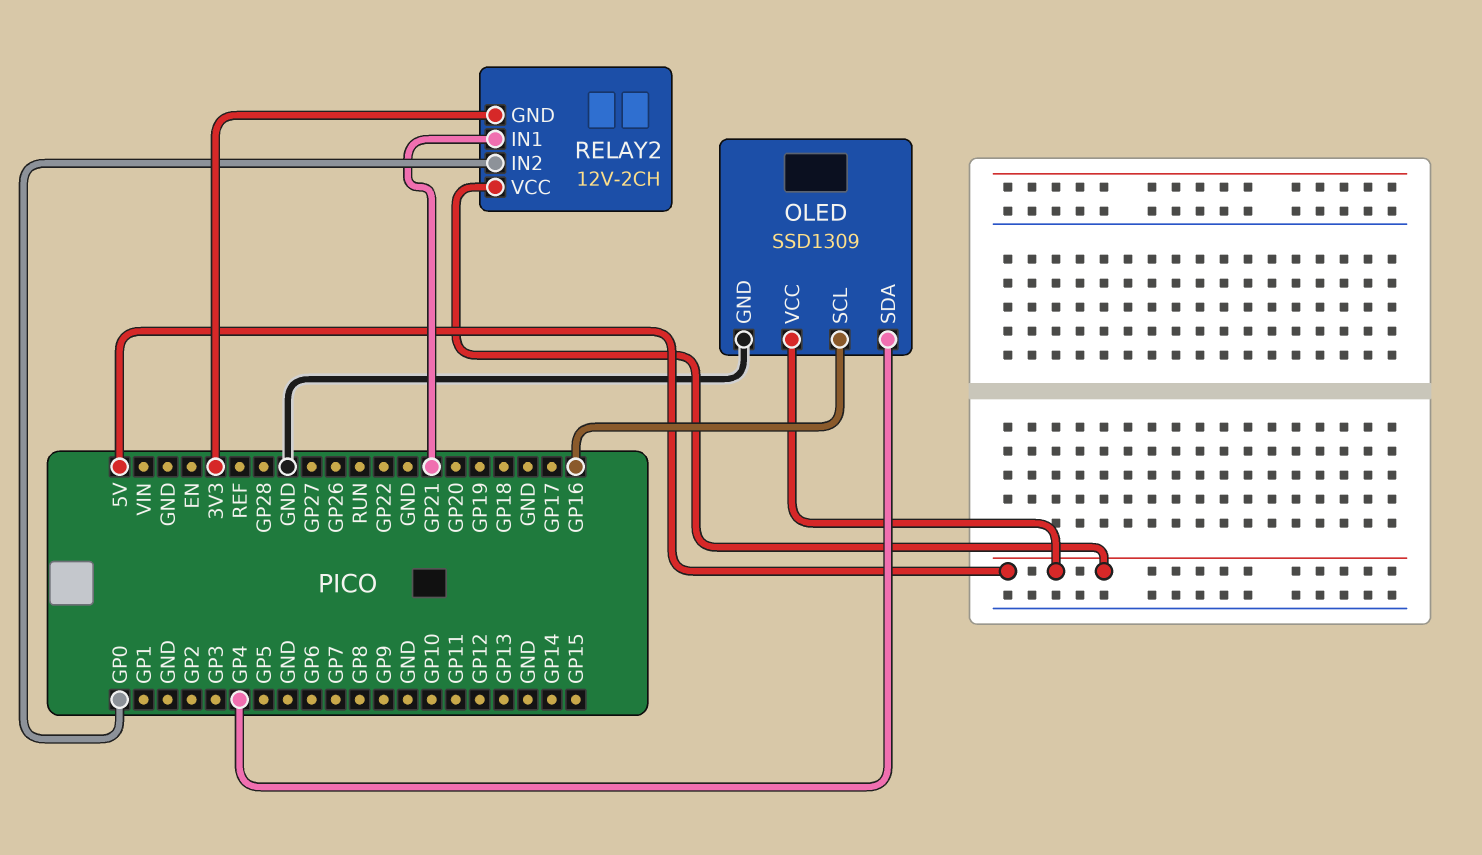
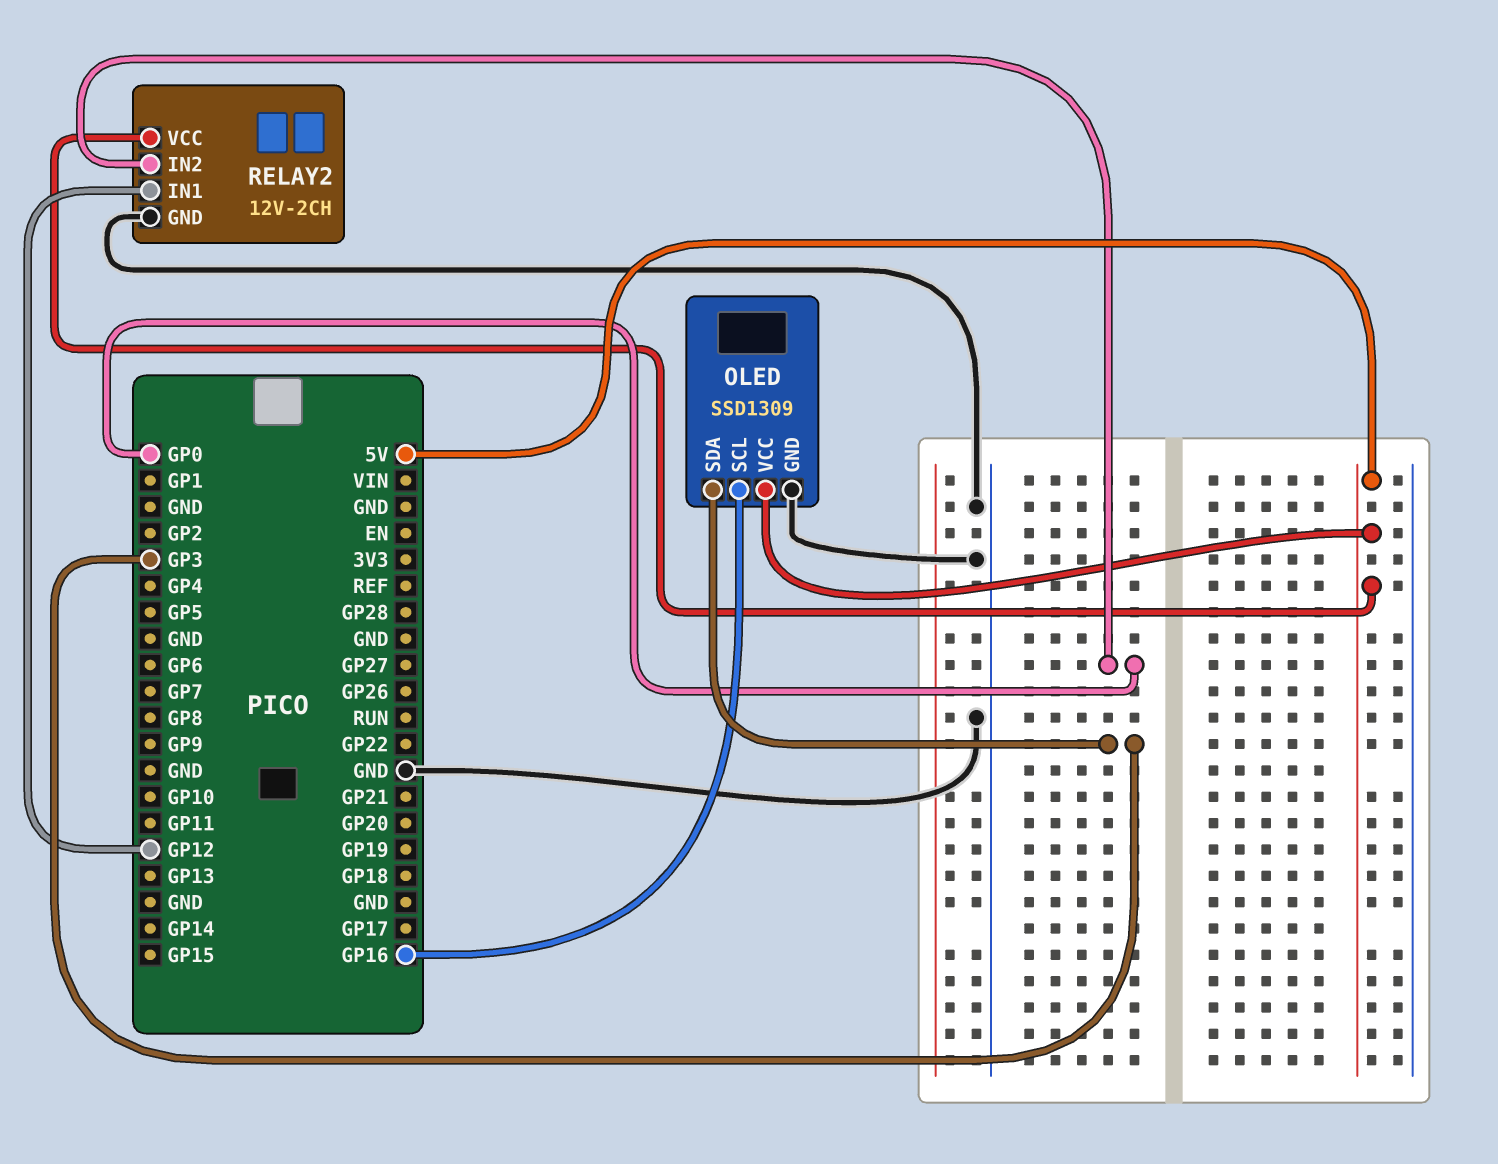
OLED pin SDA: GP4 -> GP3
RELAY2 pin GND: 3V3 -> GND
RELAY2 pin IN1: GP21 -> GP12

